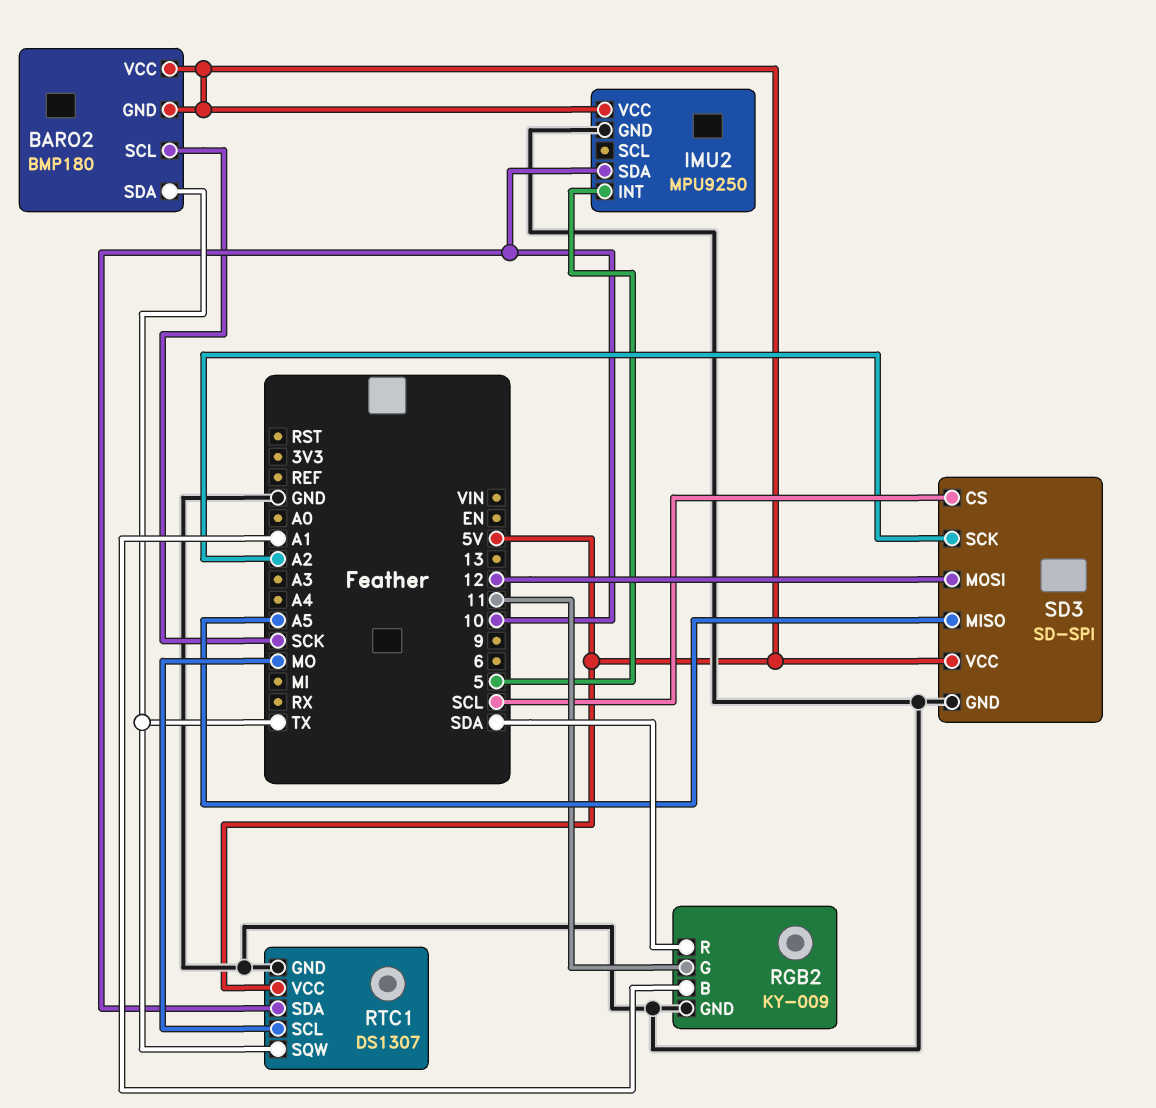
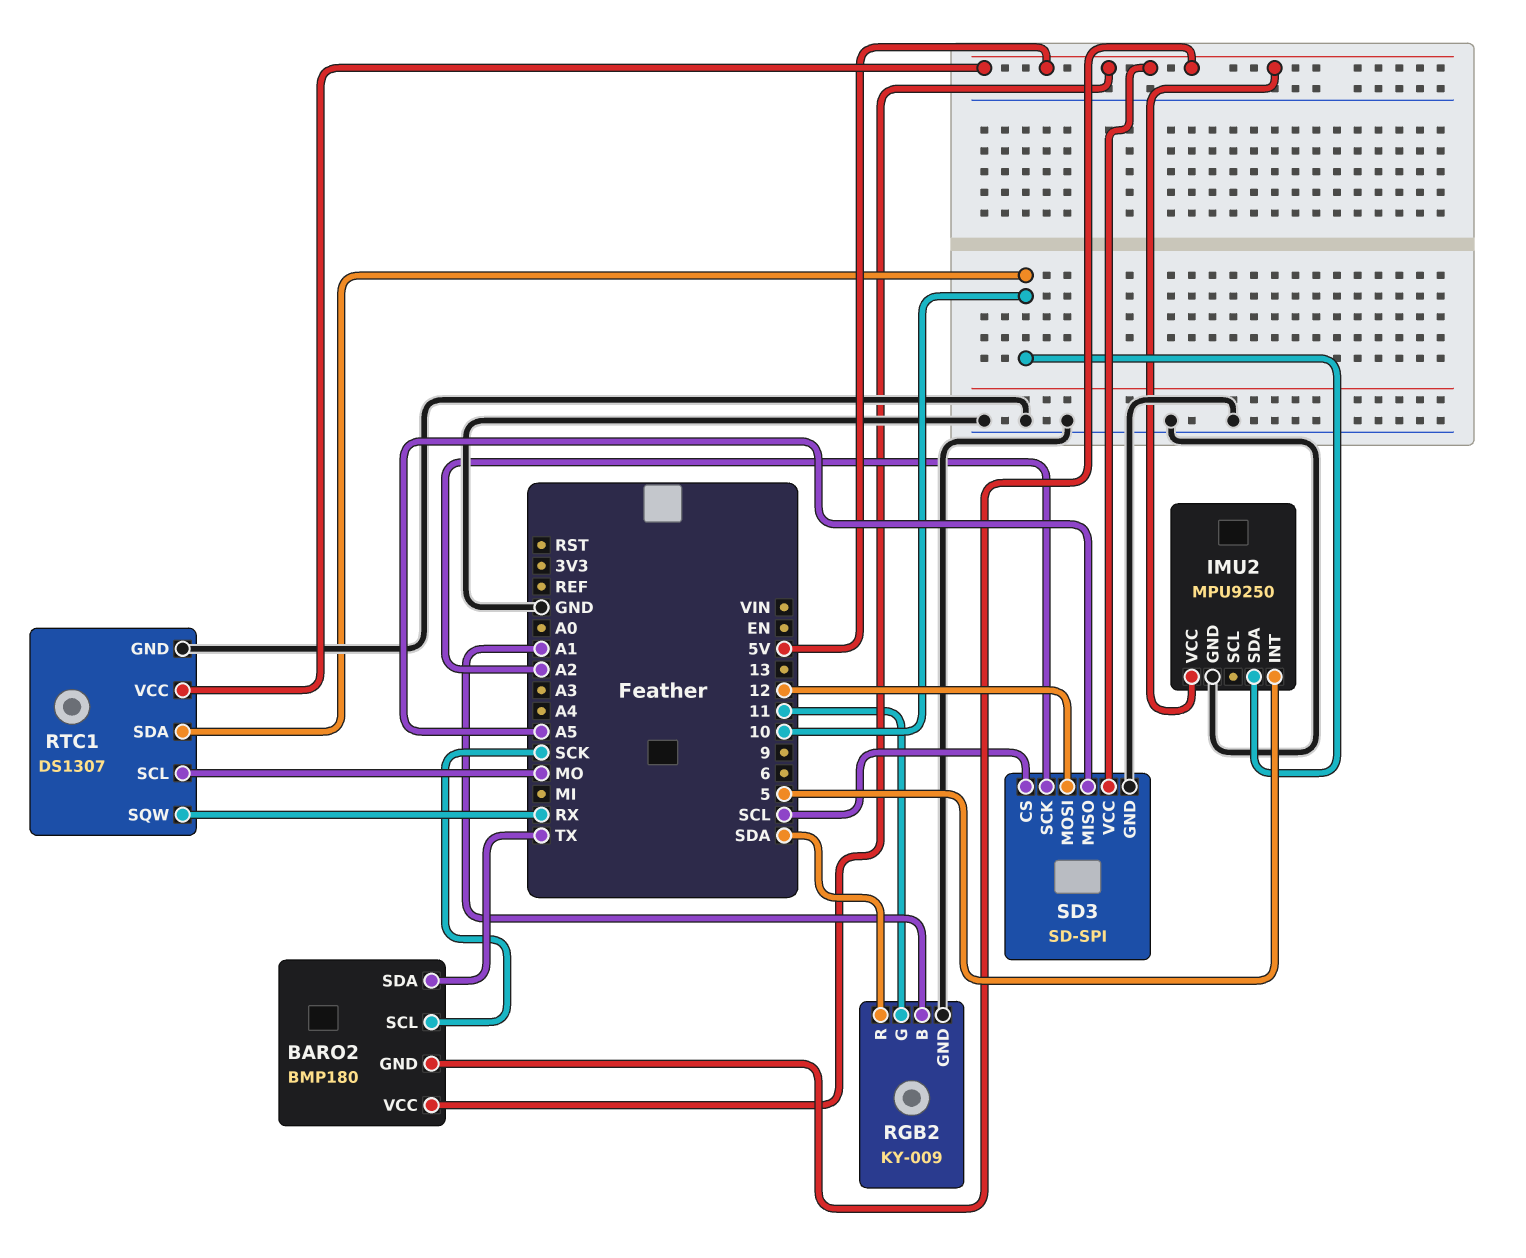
RTC1 pin SQW: TX -> RX

